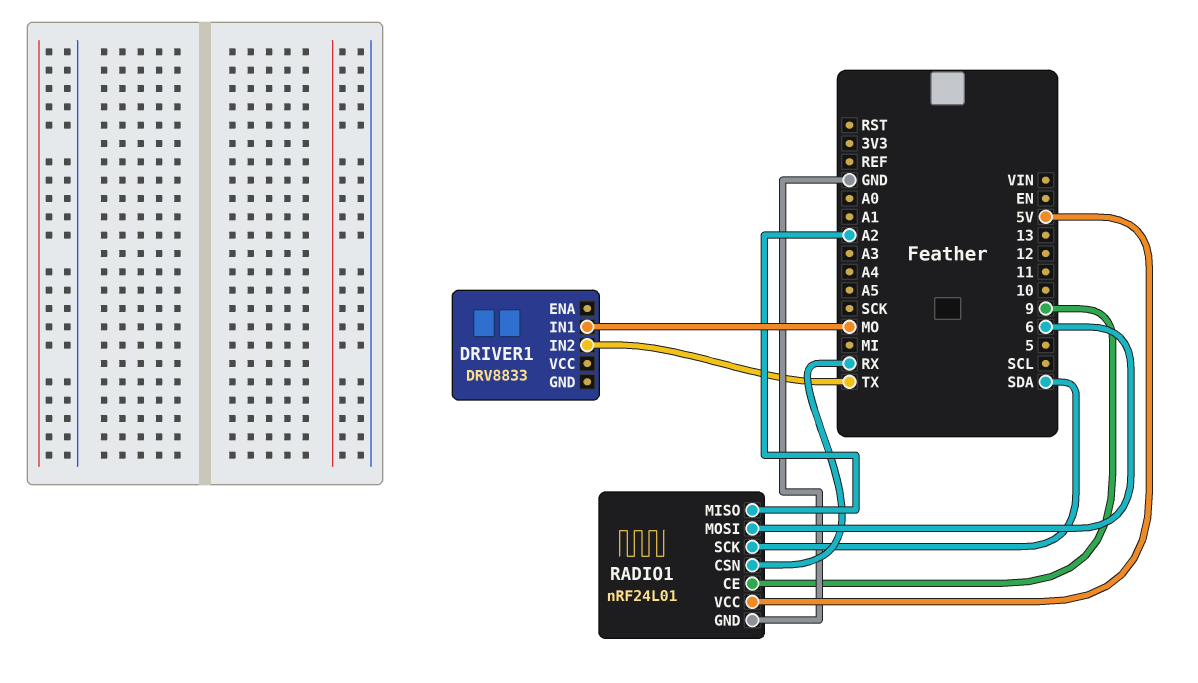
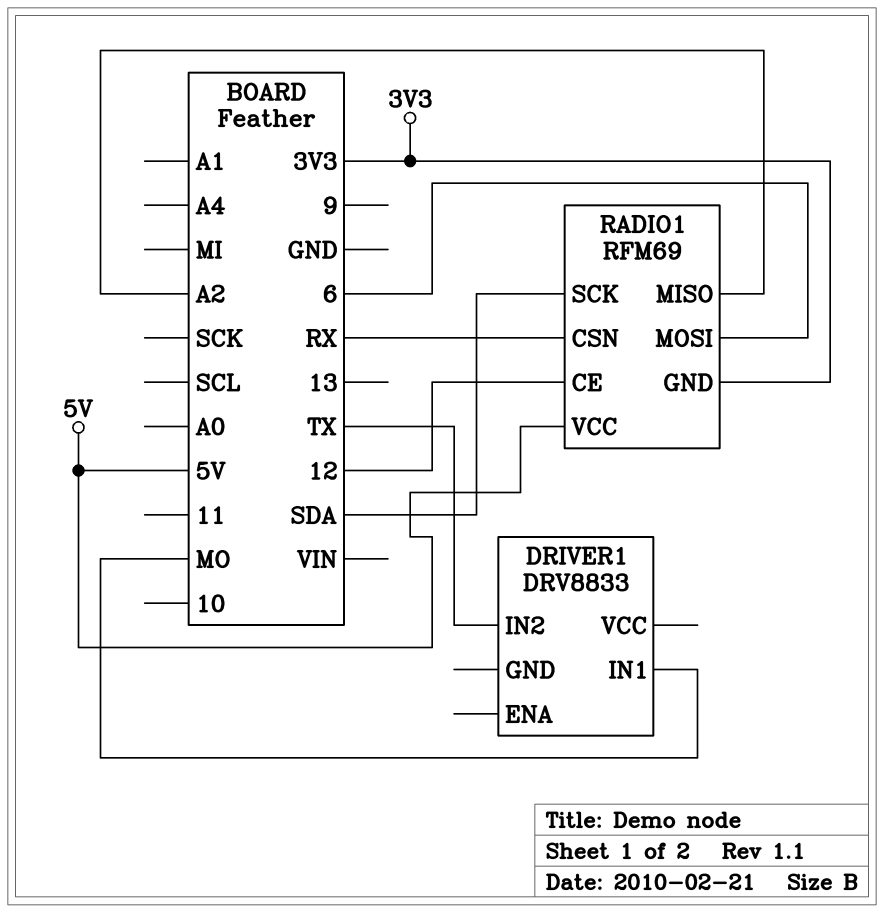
RADIO1: nRF24L01 -> RFM69
RADIO1 pin CE: 9 -> 12
RADIO1 pin GND: GND -> 3V3

